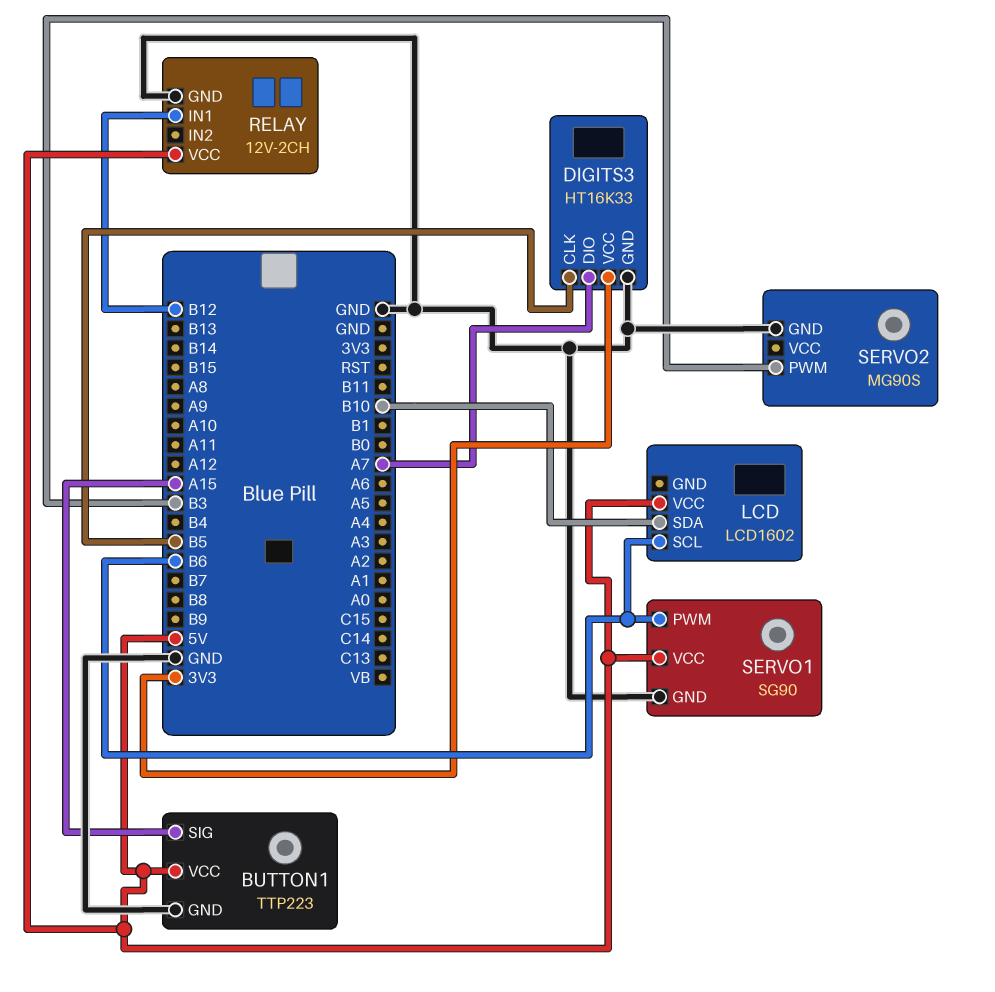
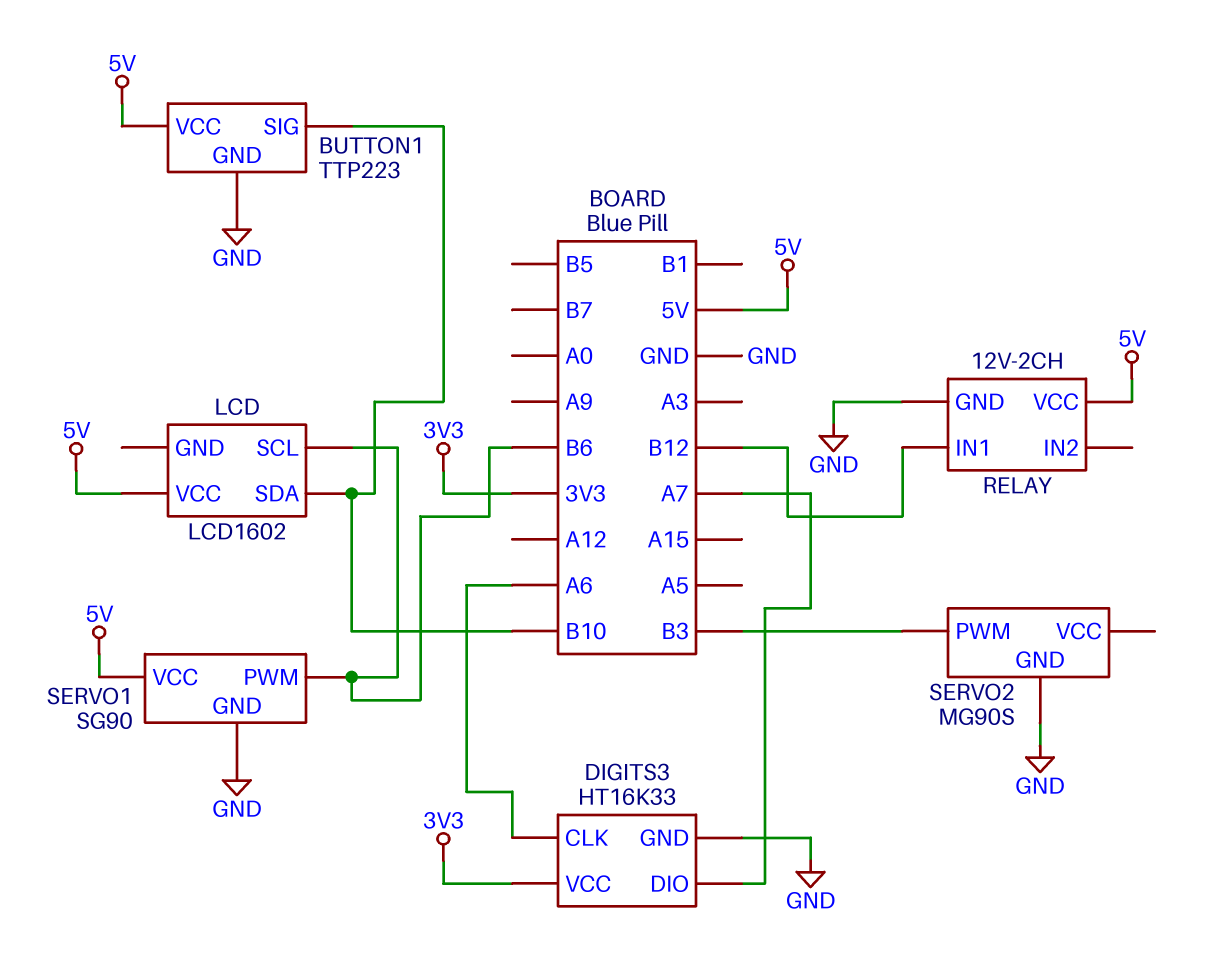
BUTTON1 pin SIG: A15 -> B10
DIGITS3 pin CLK: B5 -> A6

